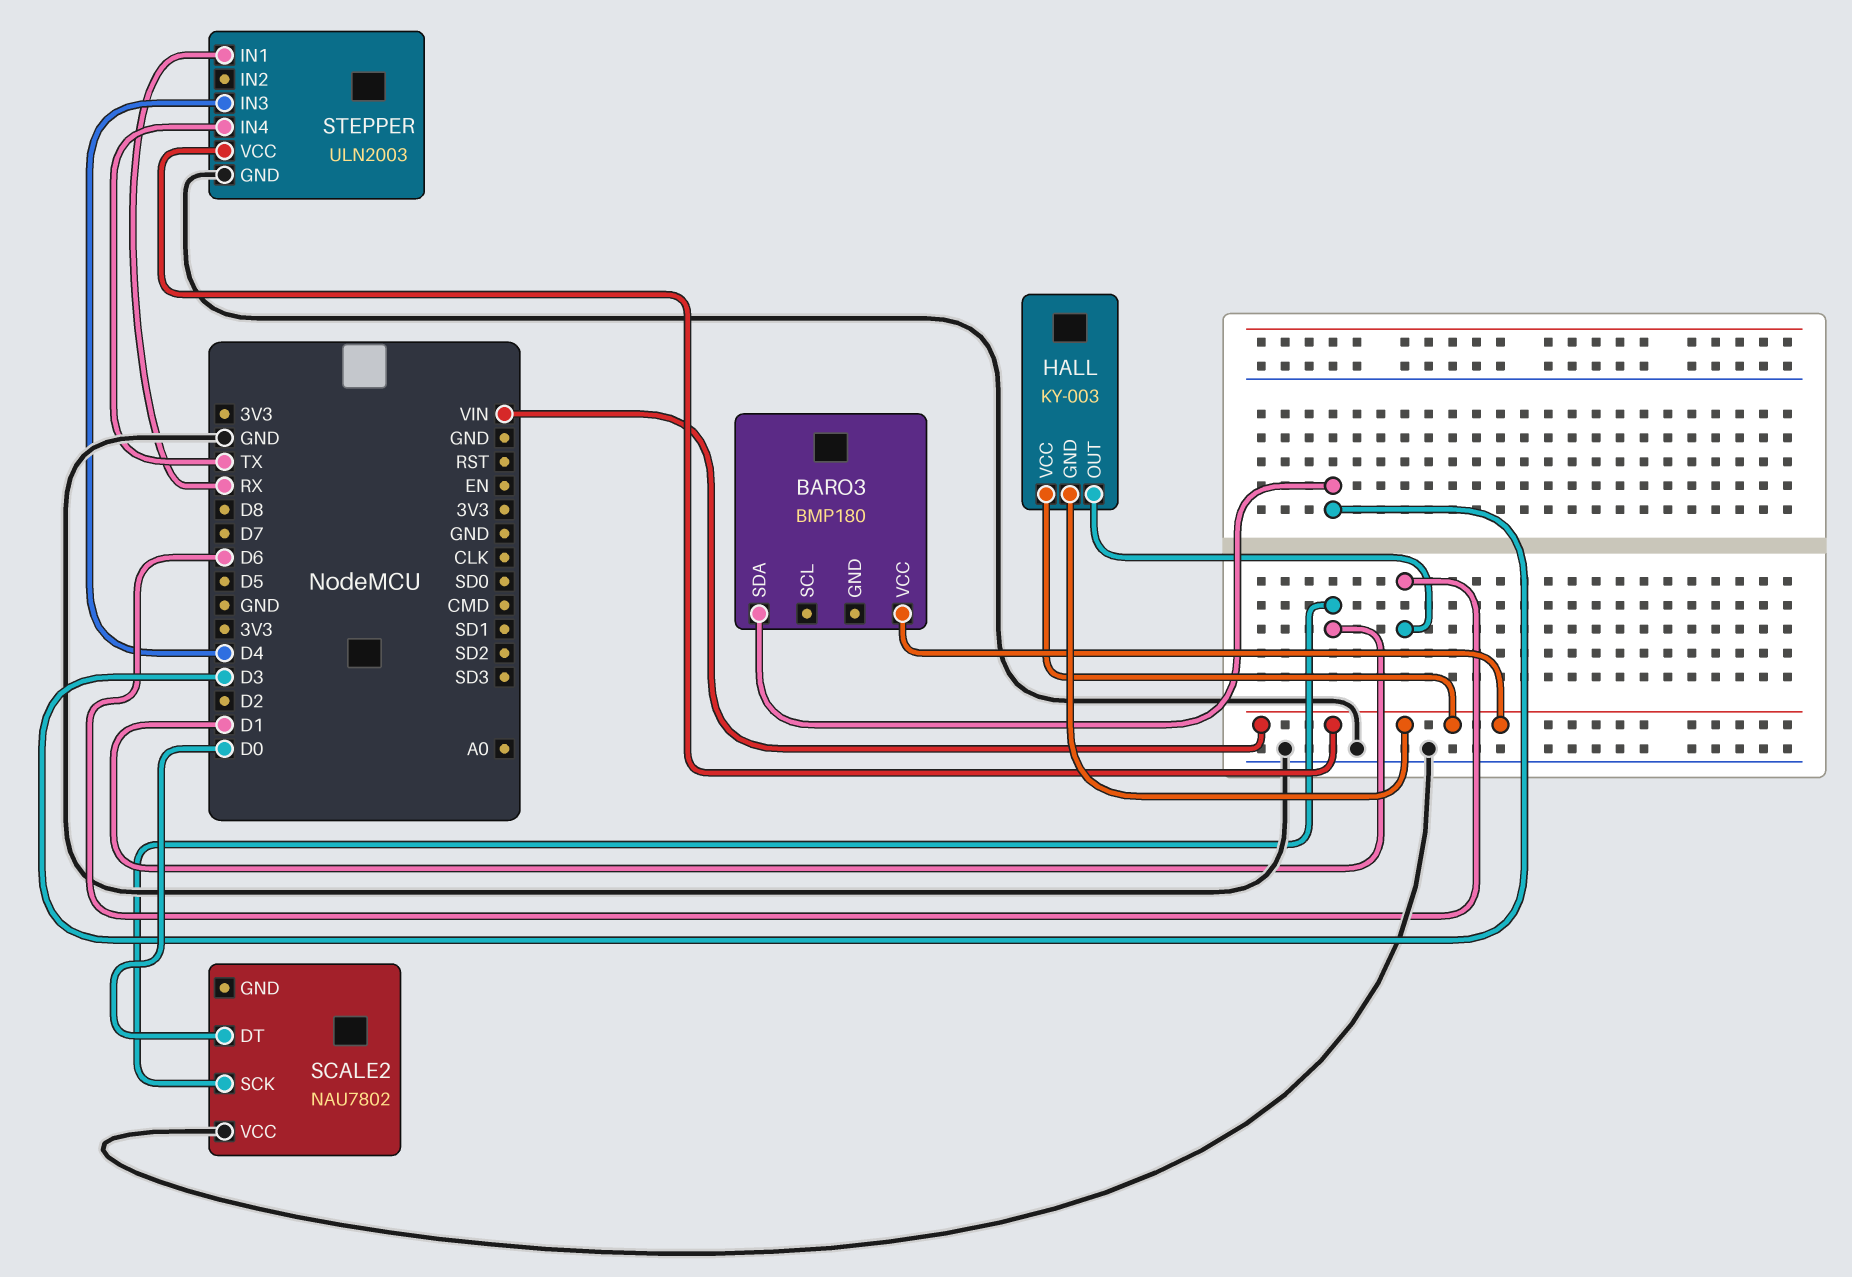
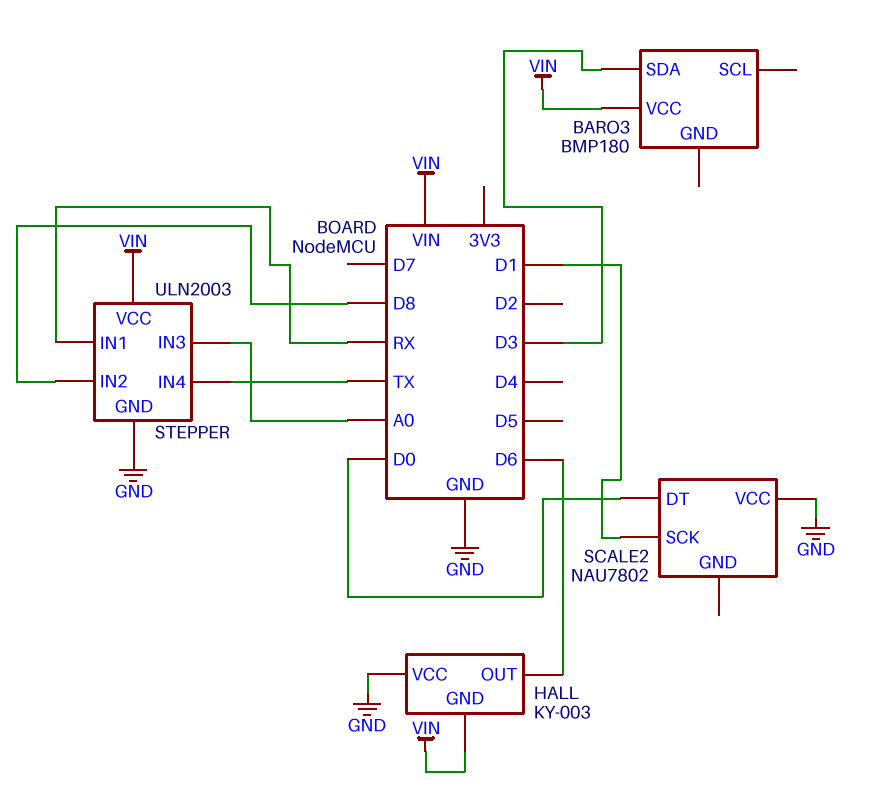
HALL pin VCC: VIN -> GND
STEPPER pin IN2: none -> D8
STEPPER pin IN3: D4 -> A0

